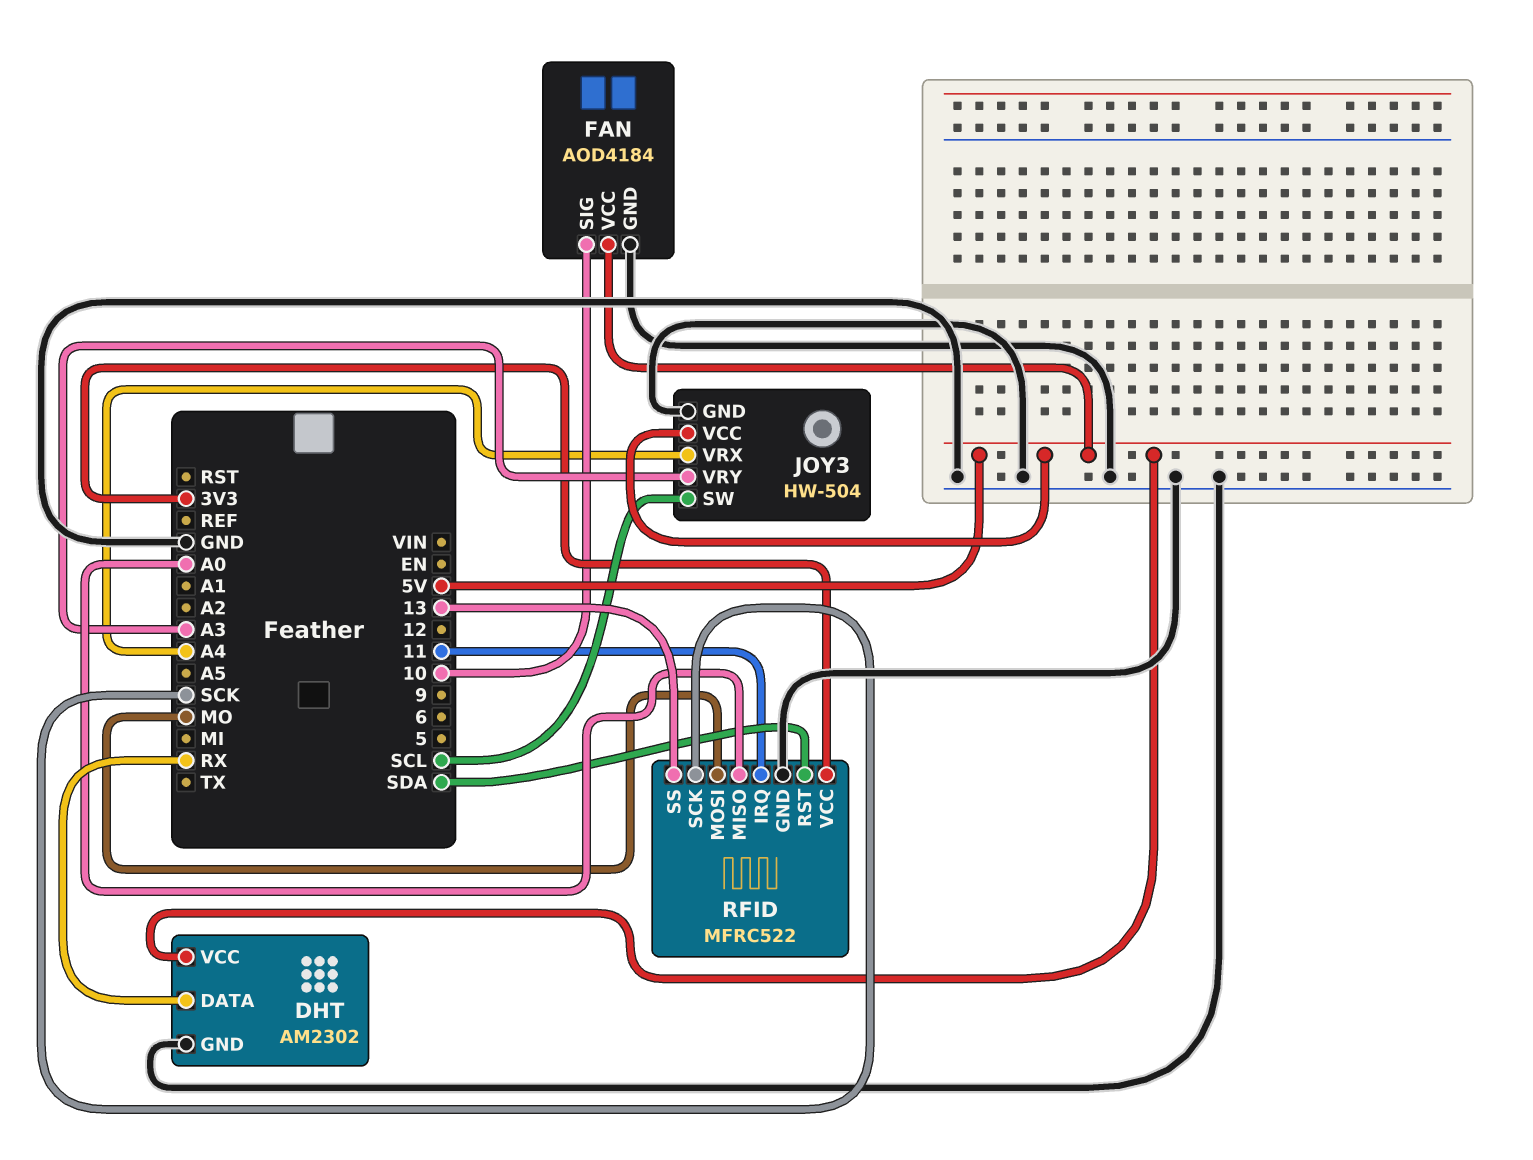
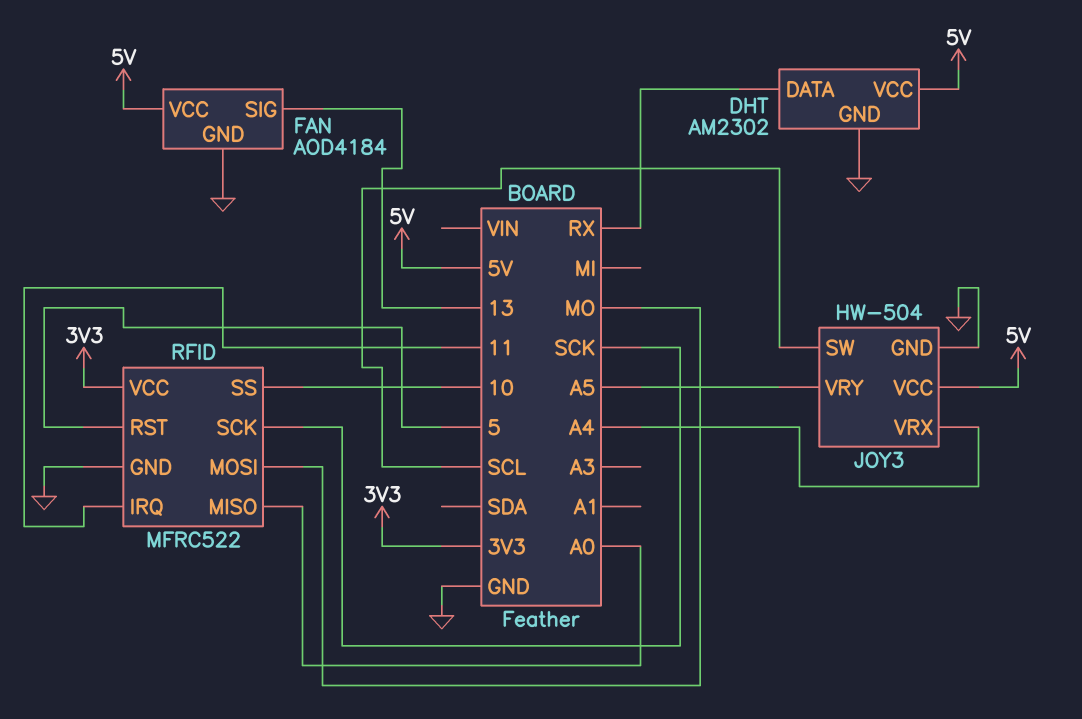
FAN pin SIG: 10 -> 13
JOY3 pin VRY: A3 -> A5
RFID pin RST: SDA -> 5
RFID pin SS: 13 -> 10

